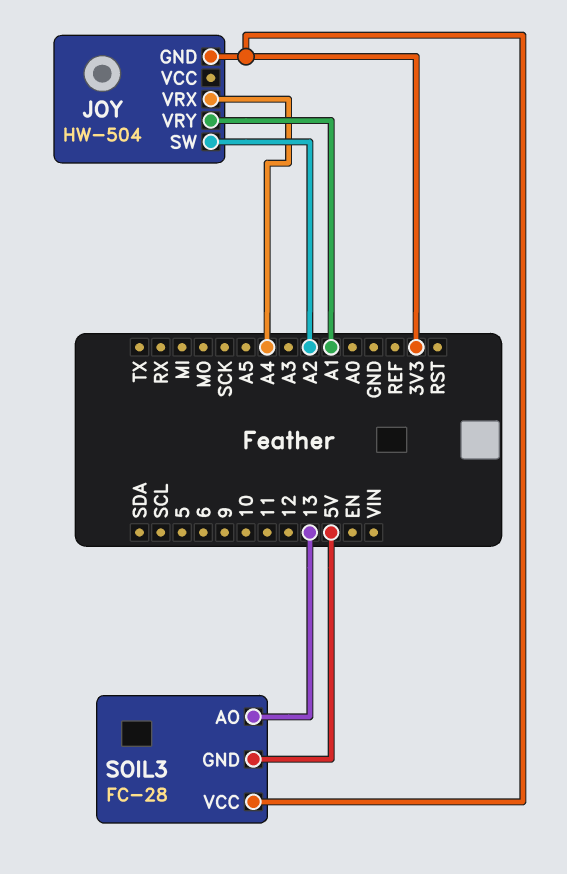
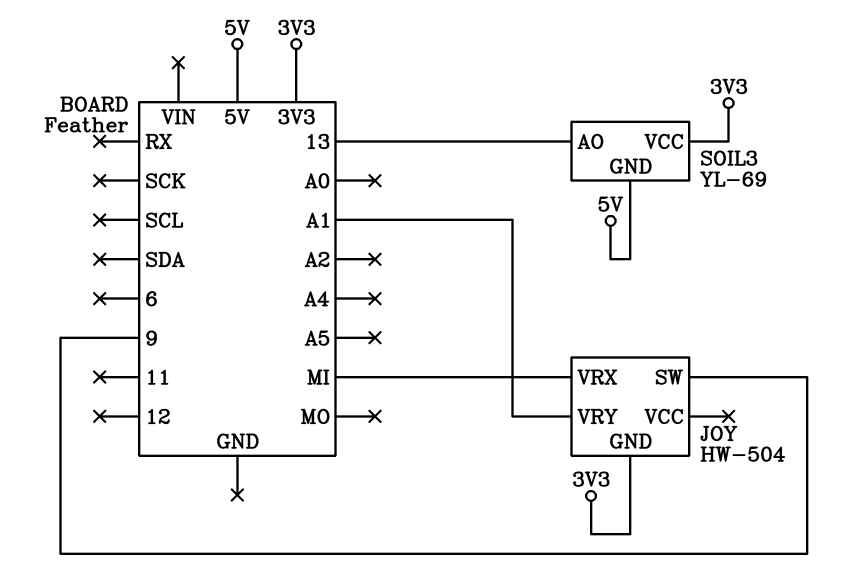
JOY pin SW: A2 -> 9
JOY pin VRX: A4 -> MI
SOIL3: FC-28 -> YL-69

